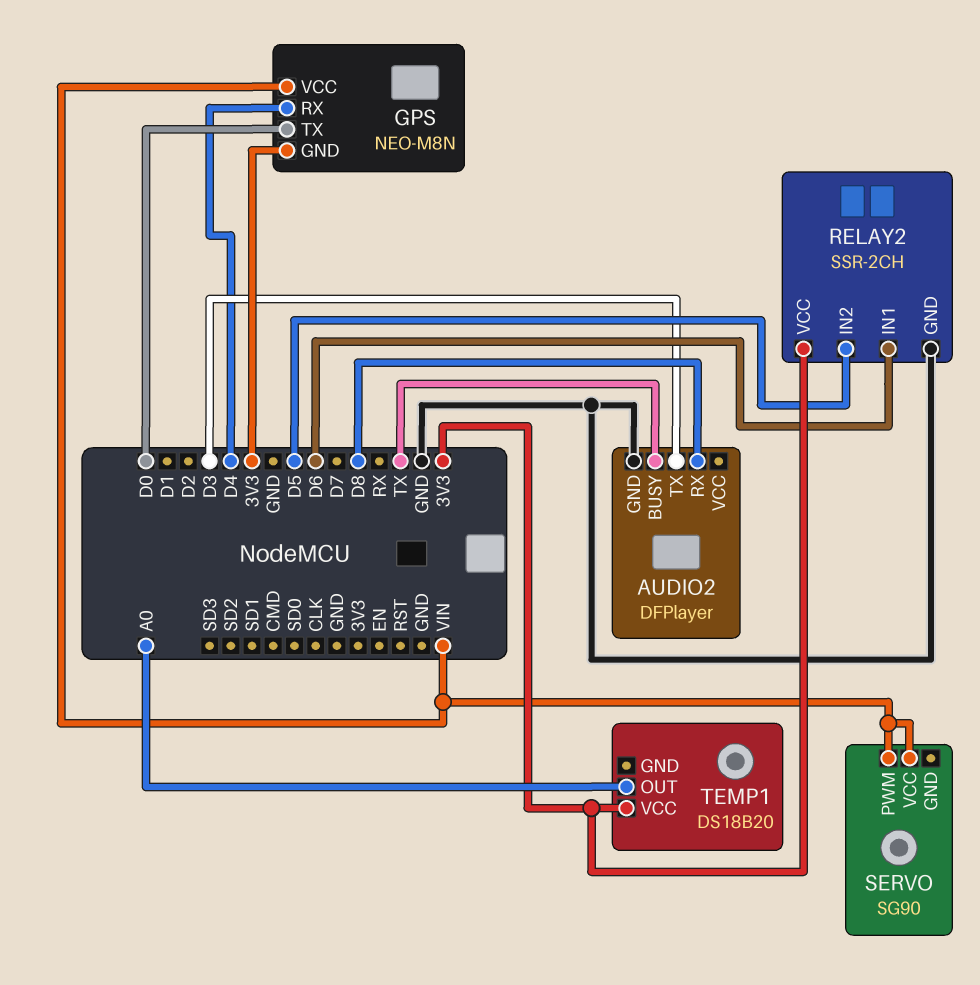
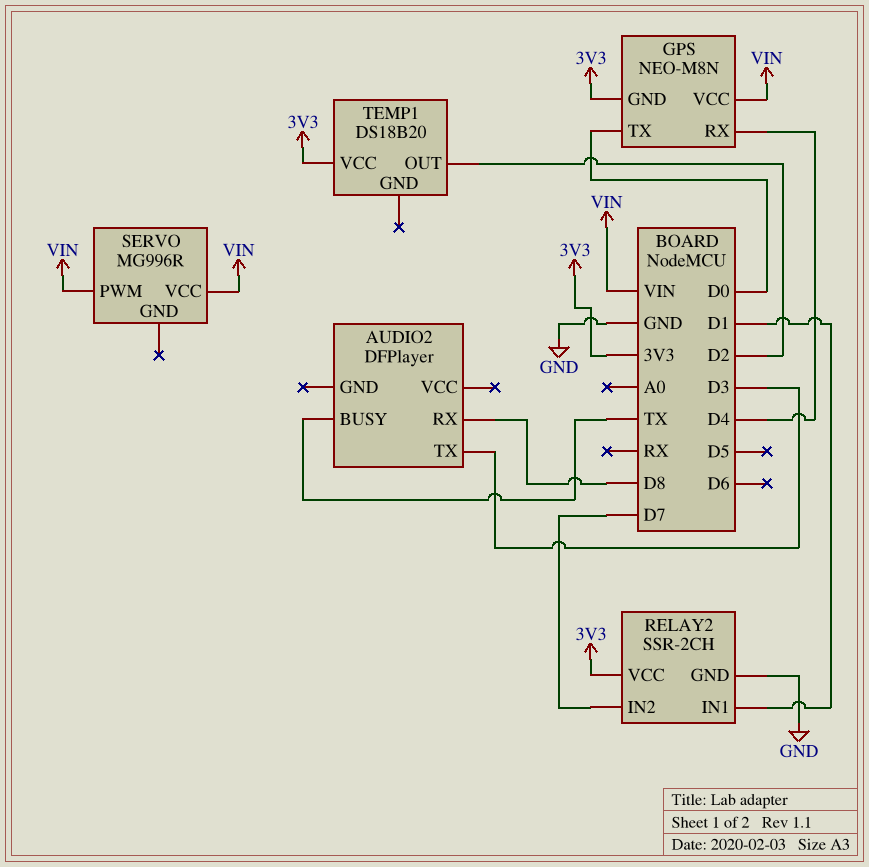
AUDIO2 pin GND: GND -> none
RELAY2 pin IN1: D6 -> D1
RELAY2 pin IN2: D5 -> D7
SERVO: SG90 -> MG996R
TEMP1 pin OUT: A0 -> D2

